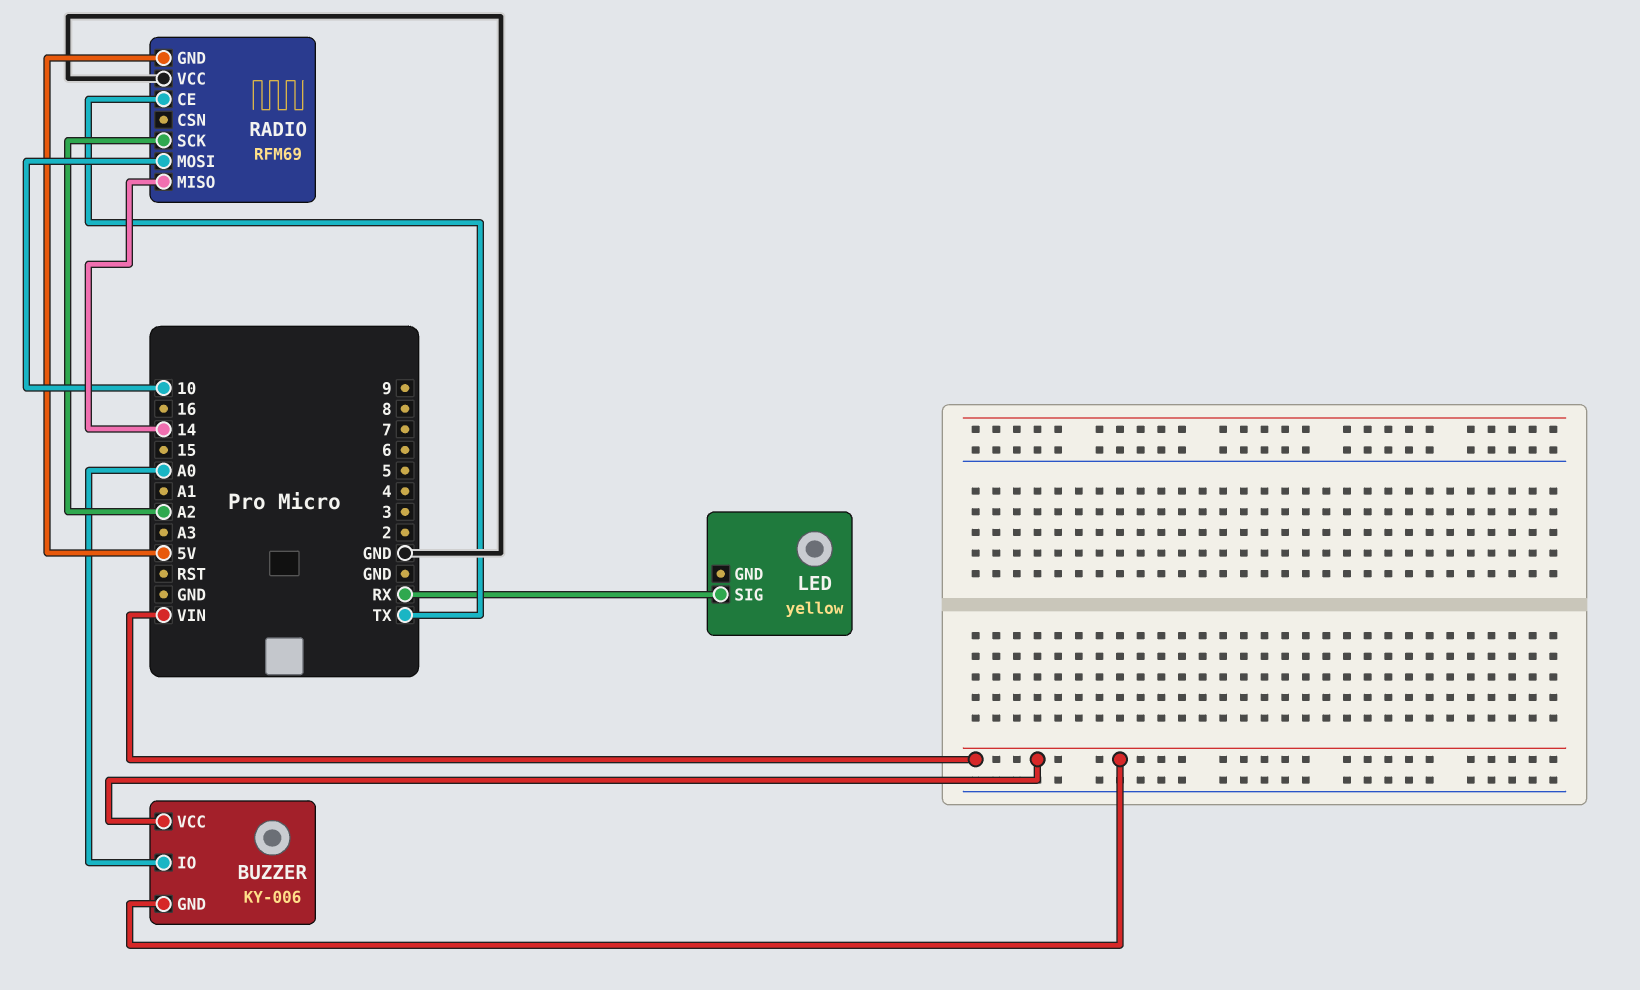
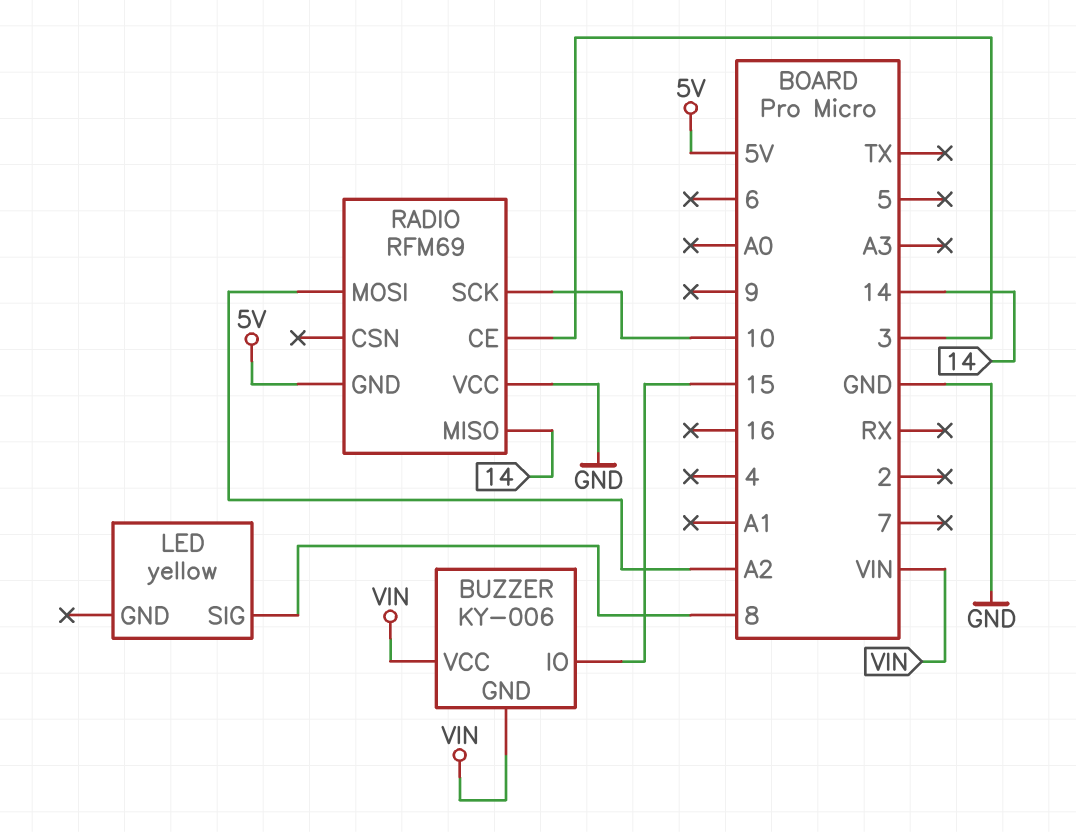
BUZZER pin IO: A0 -> 15
LED pin SIG: RX -> 8
RADIO pin CE: TX -> 3
RADIO pin MOSI: 10 -> A2
RADIO pin SCK: A2 -> 10

